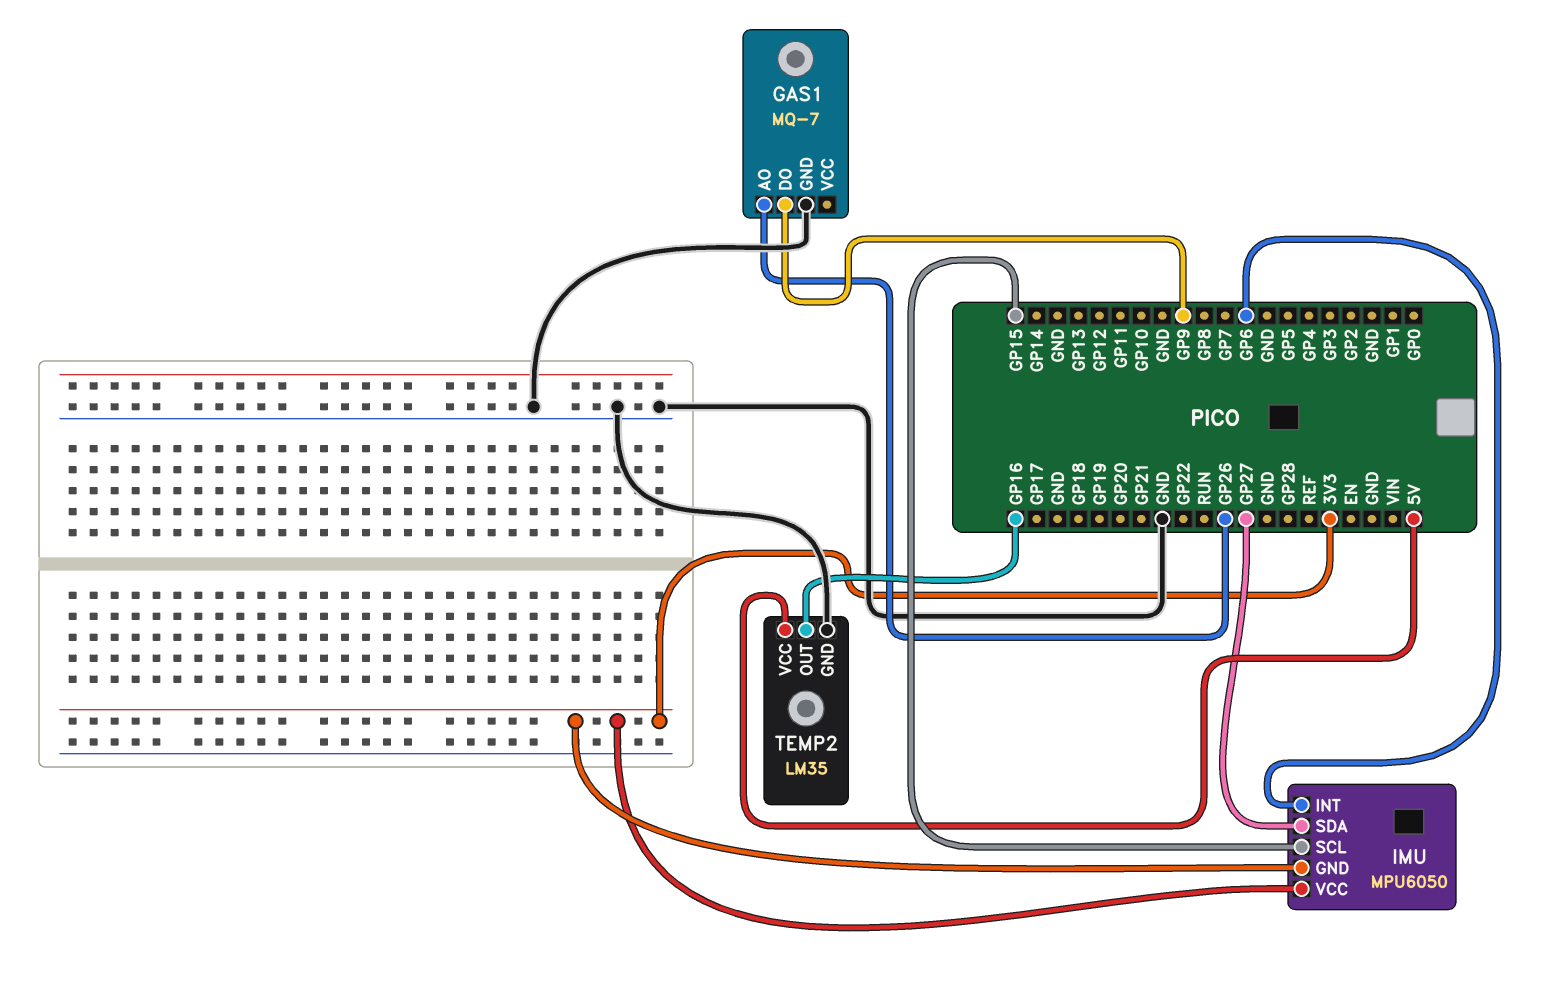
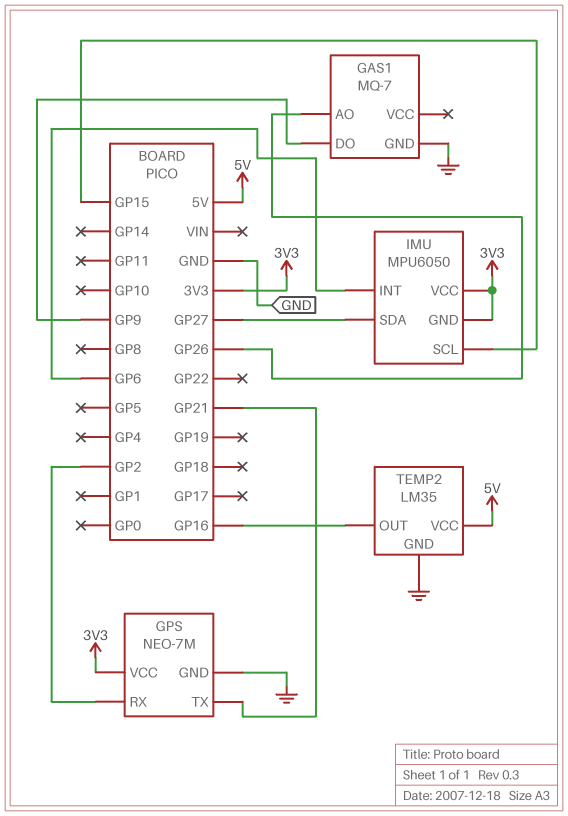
GPS: none -> NEO-7M
GPS pin GND: none -> GND
GPS pin RX: none -> GP2
GPS pin TX: none -> GP21
GPS pin VCC: none -> 3V3

